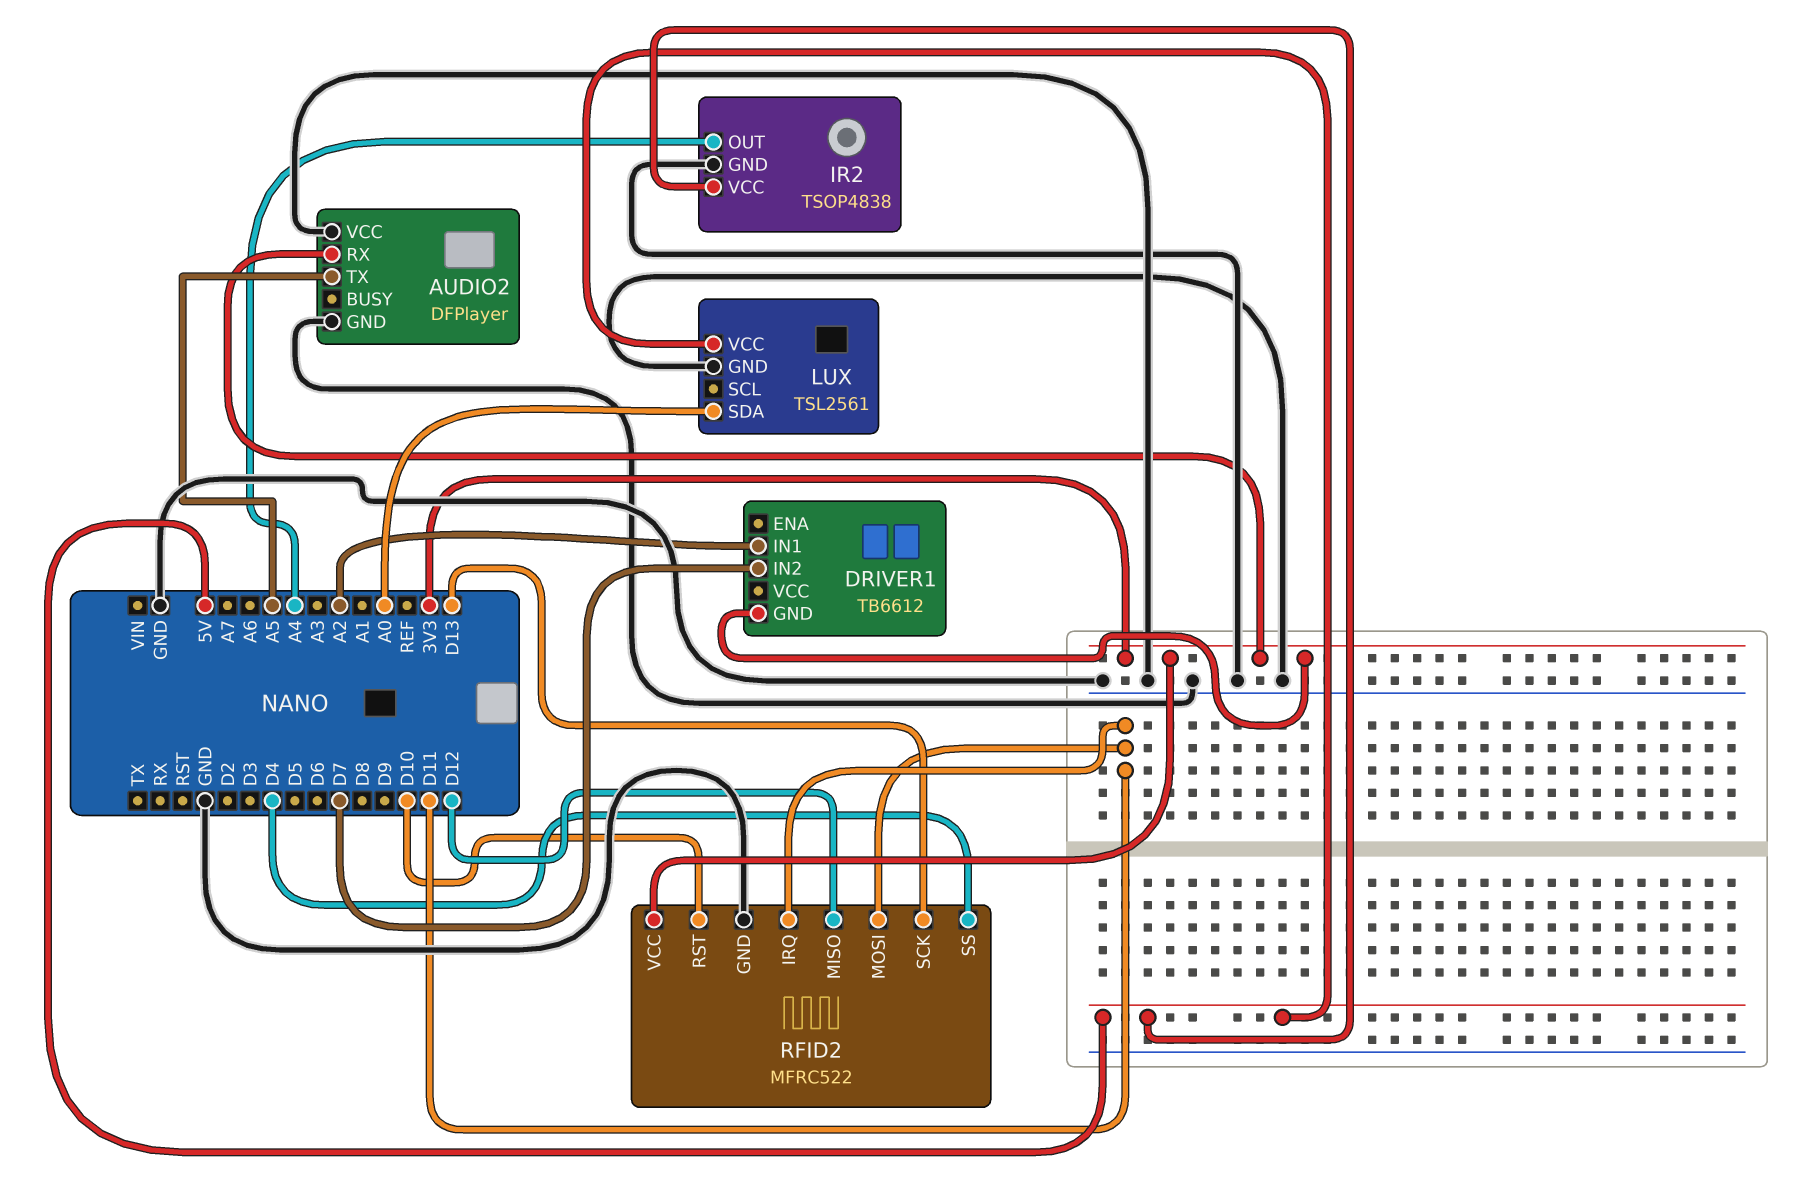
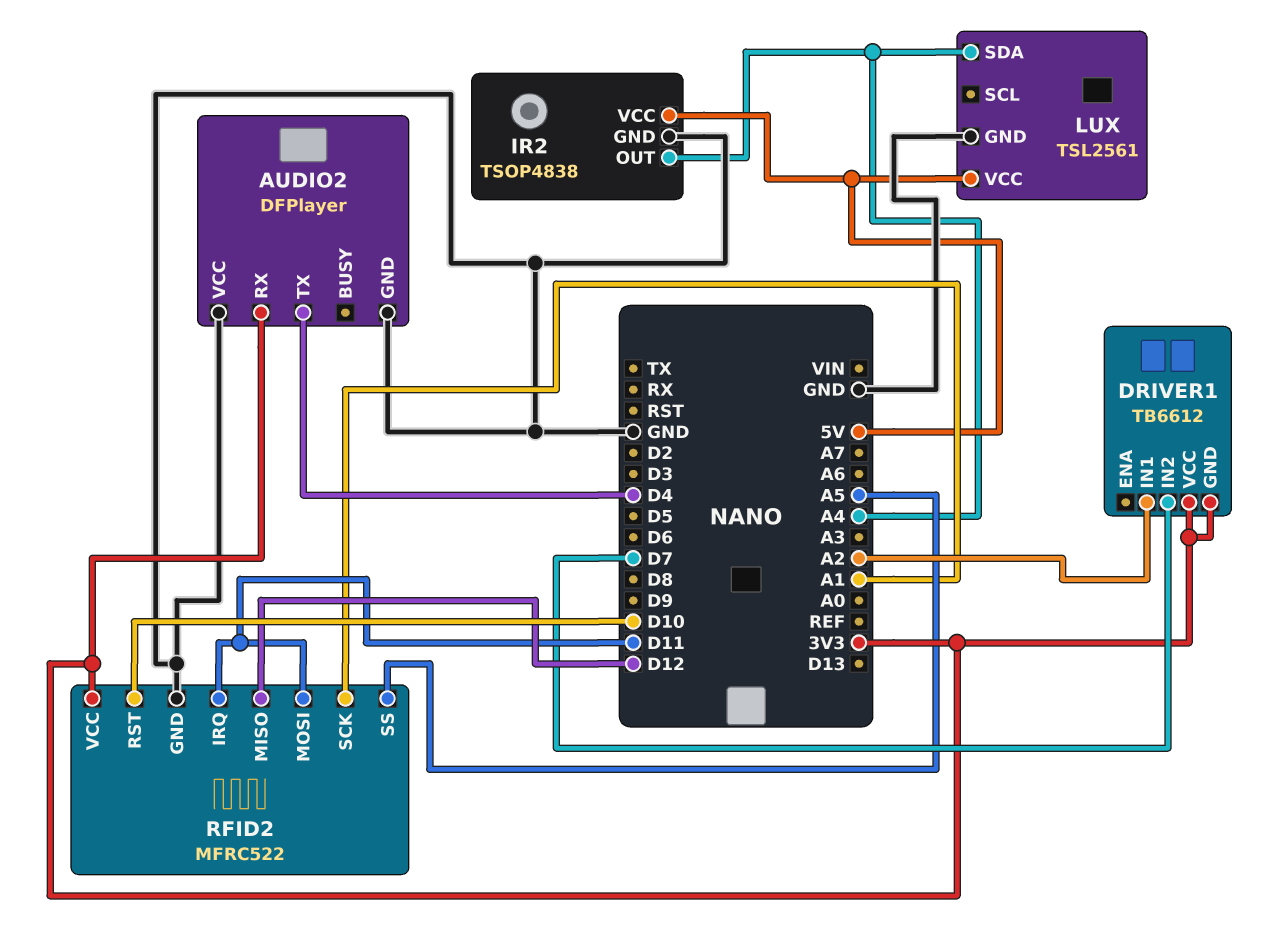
AUDIO2 pin TX: A5 -> D4
DRIVER1 pin VCC: none -> 3V3
LUX pin SDA: A0 -> A4
RFID2 pin SCK: D13 -> A1
RFID2 pin SS: D4 -> A5

